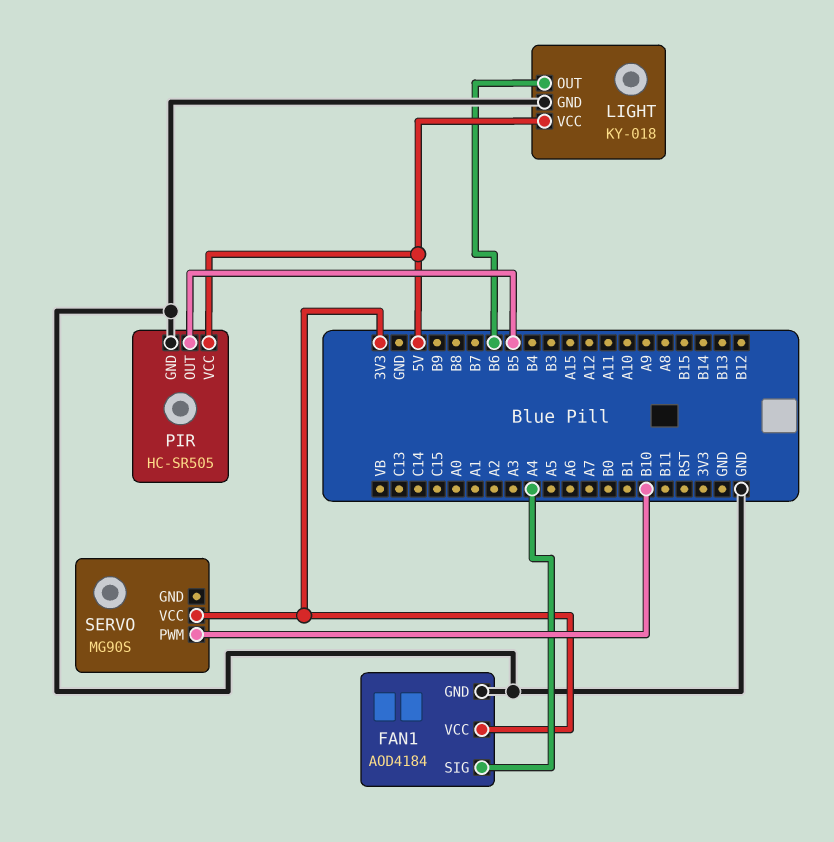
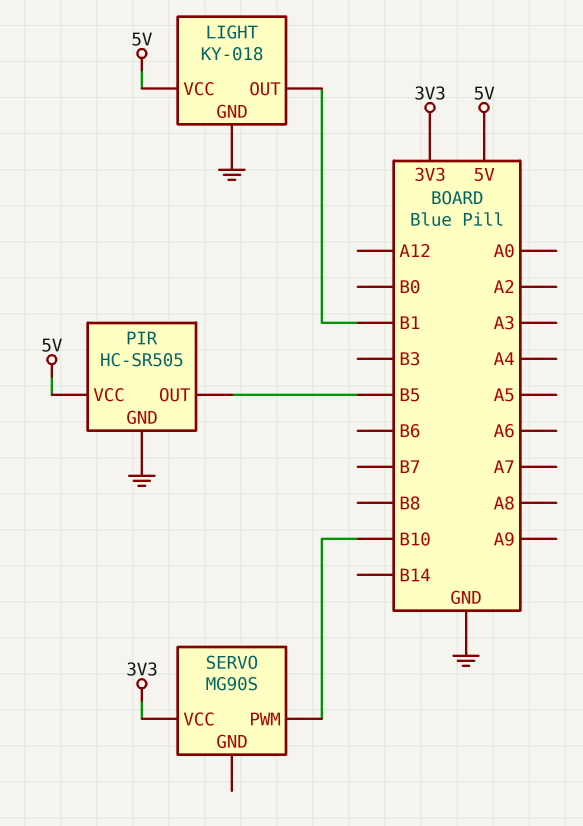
FAN1: AOD4184 -> none
FAN1 pin GND: GND -> none
FAN1 pin SIG: A4 -> none
FAN1 pin VCC: 3V3 -> none
LIGHT pin OUT: B6 -> B1

